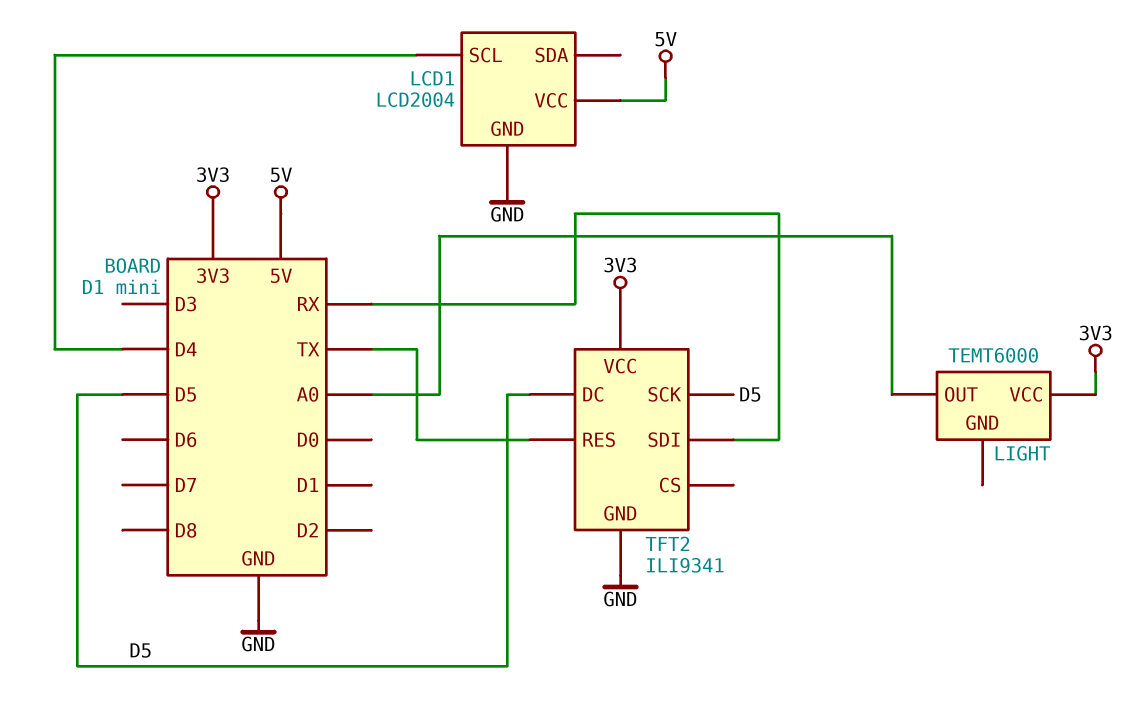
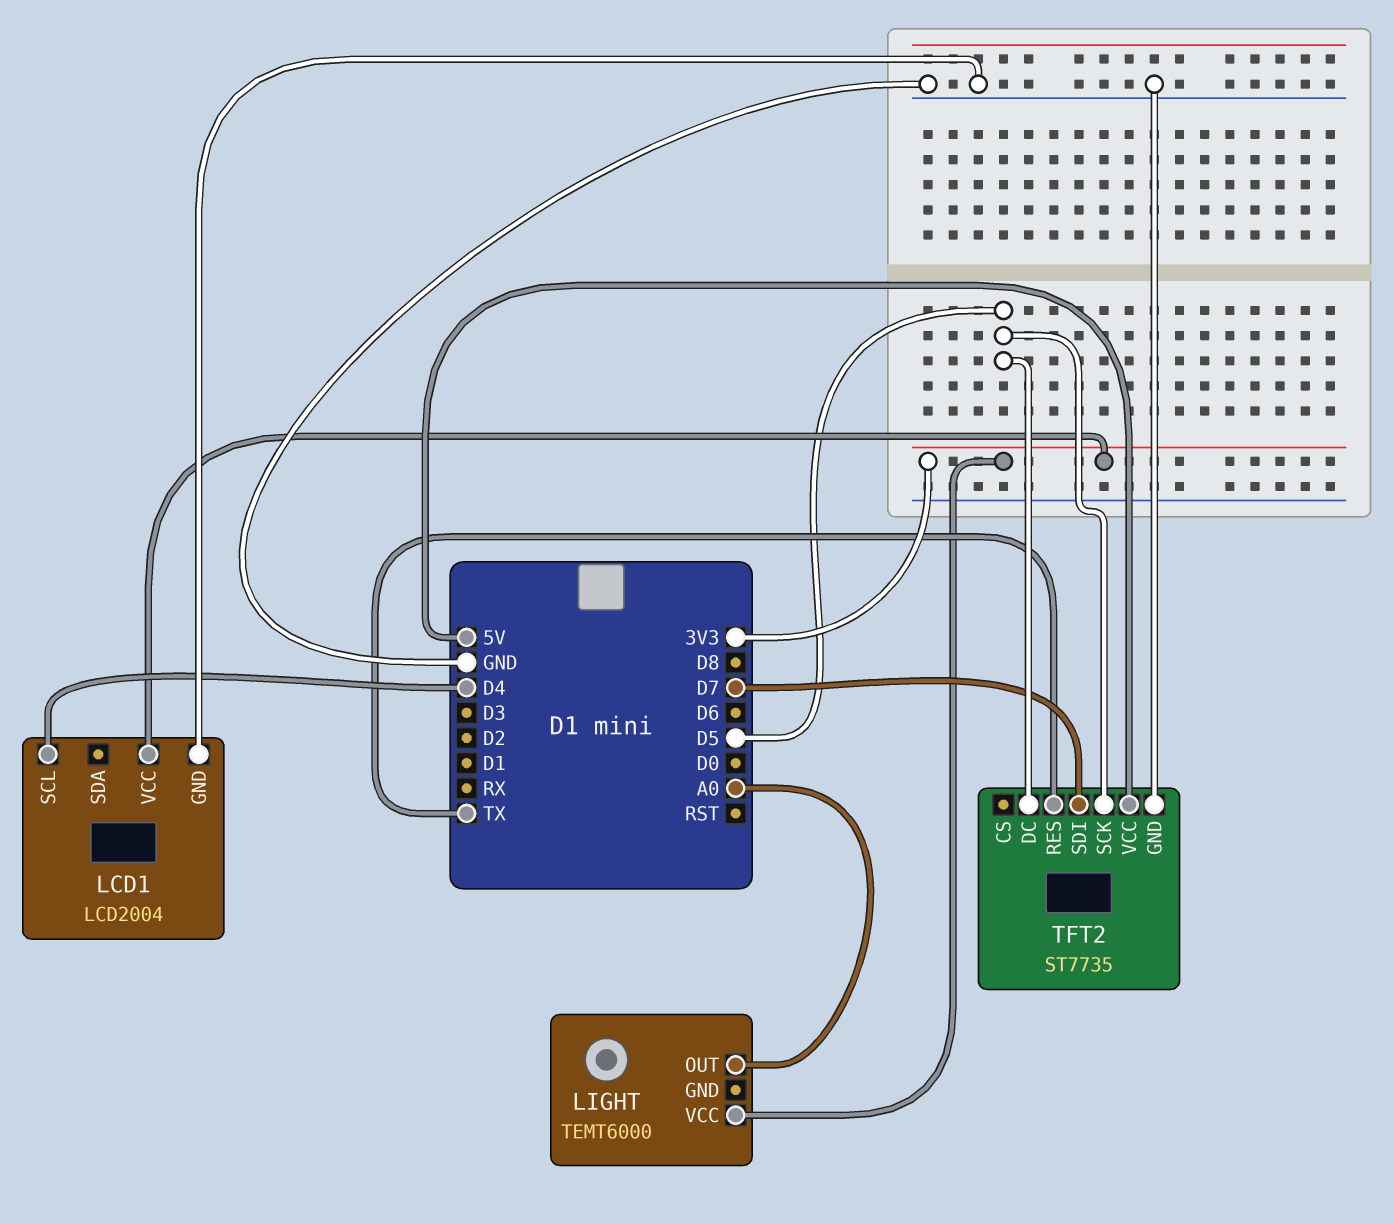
LCD1 pin VCC: 5V -> 3V3
TFT2: ILI9341 -> ST7735
TFT2 pin SDI: RX -> D7
TFT2 pin VCC: 3V3 -> 5V

